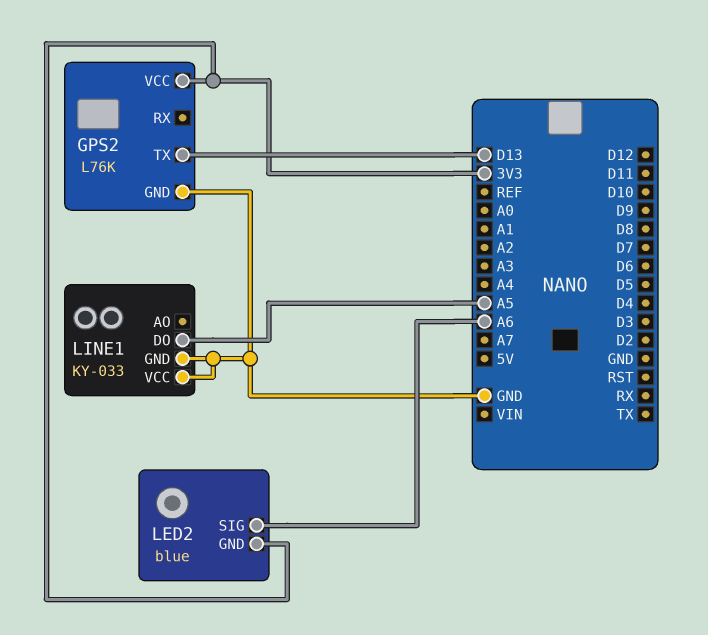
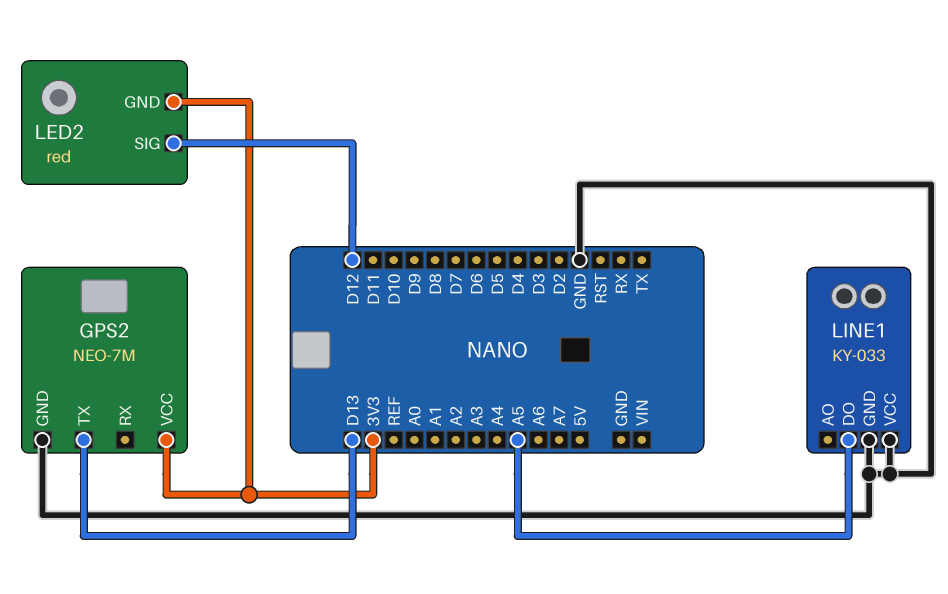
GPS2: L76K -> NEO-7M
LED2: blue -> red
LED2 pin SIG: A6 -> D12

